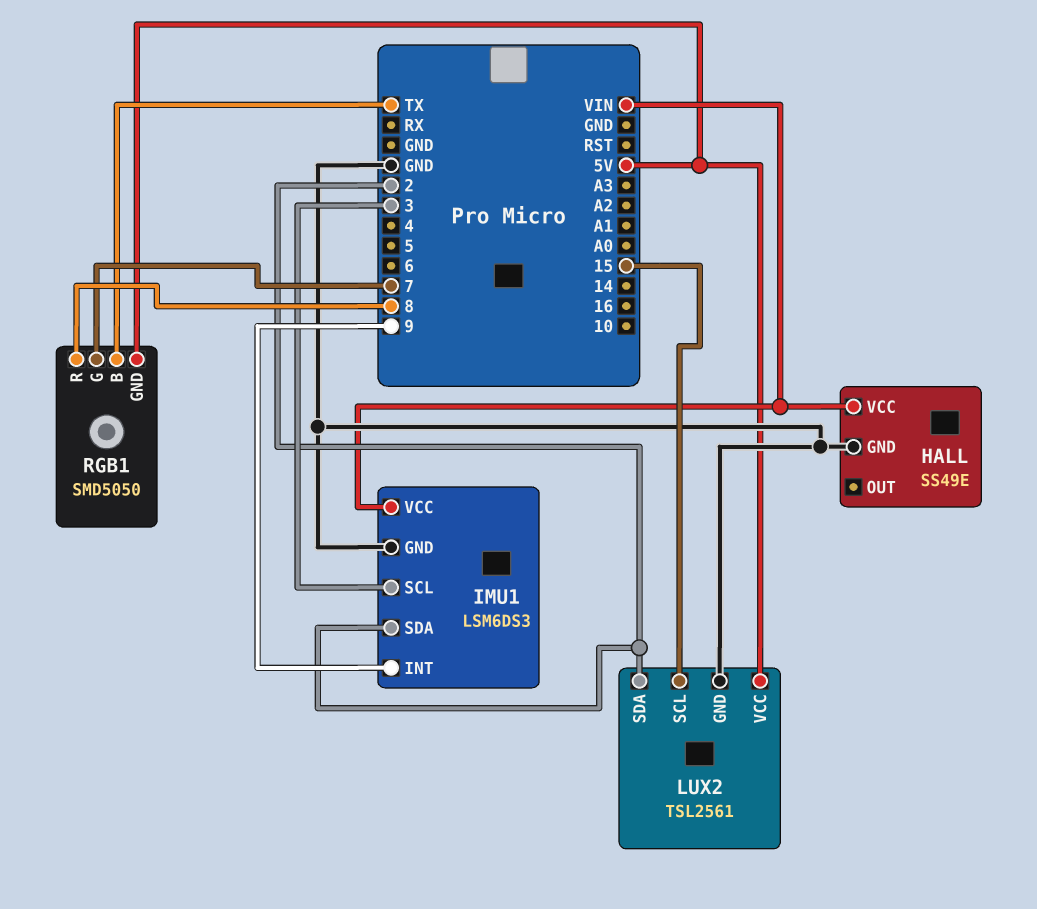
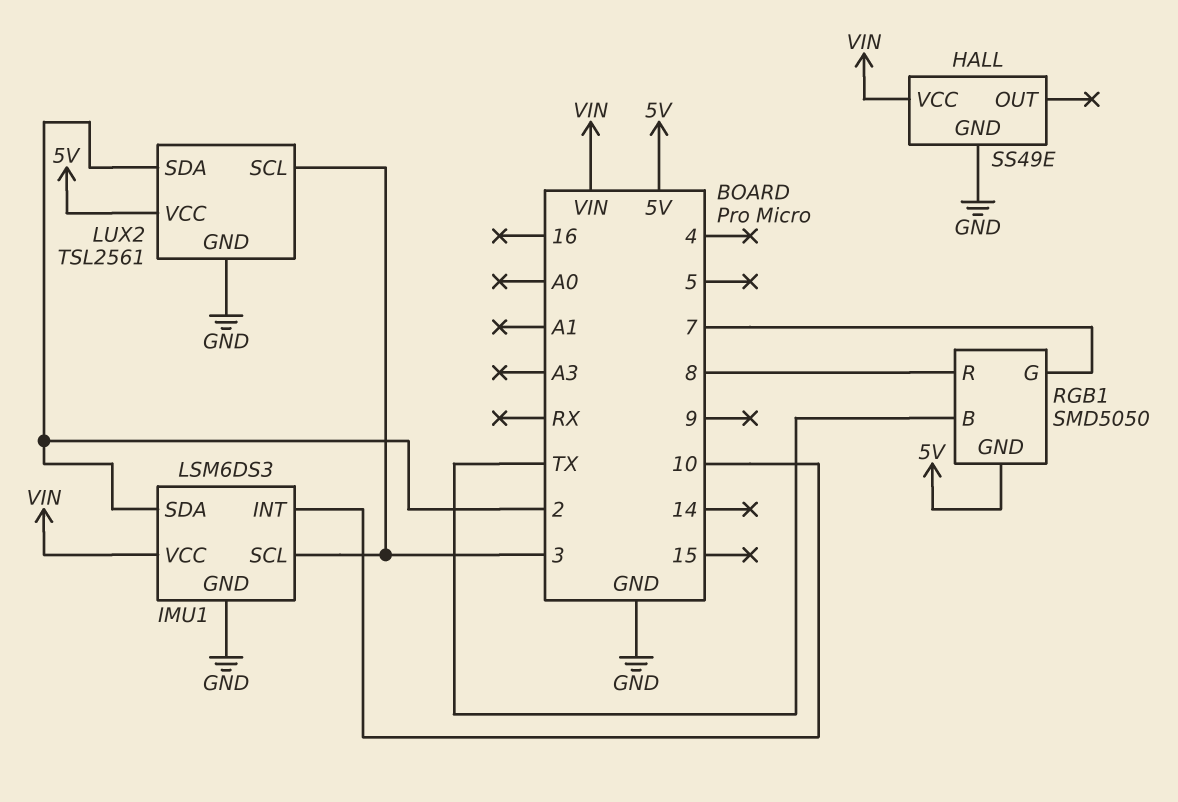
IMU1 pin INT: 9 -> 10
LUX2 pin SCL: 15 -> 3

